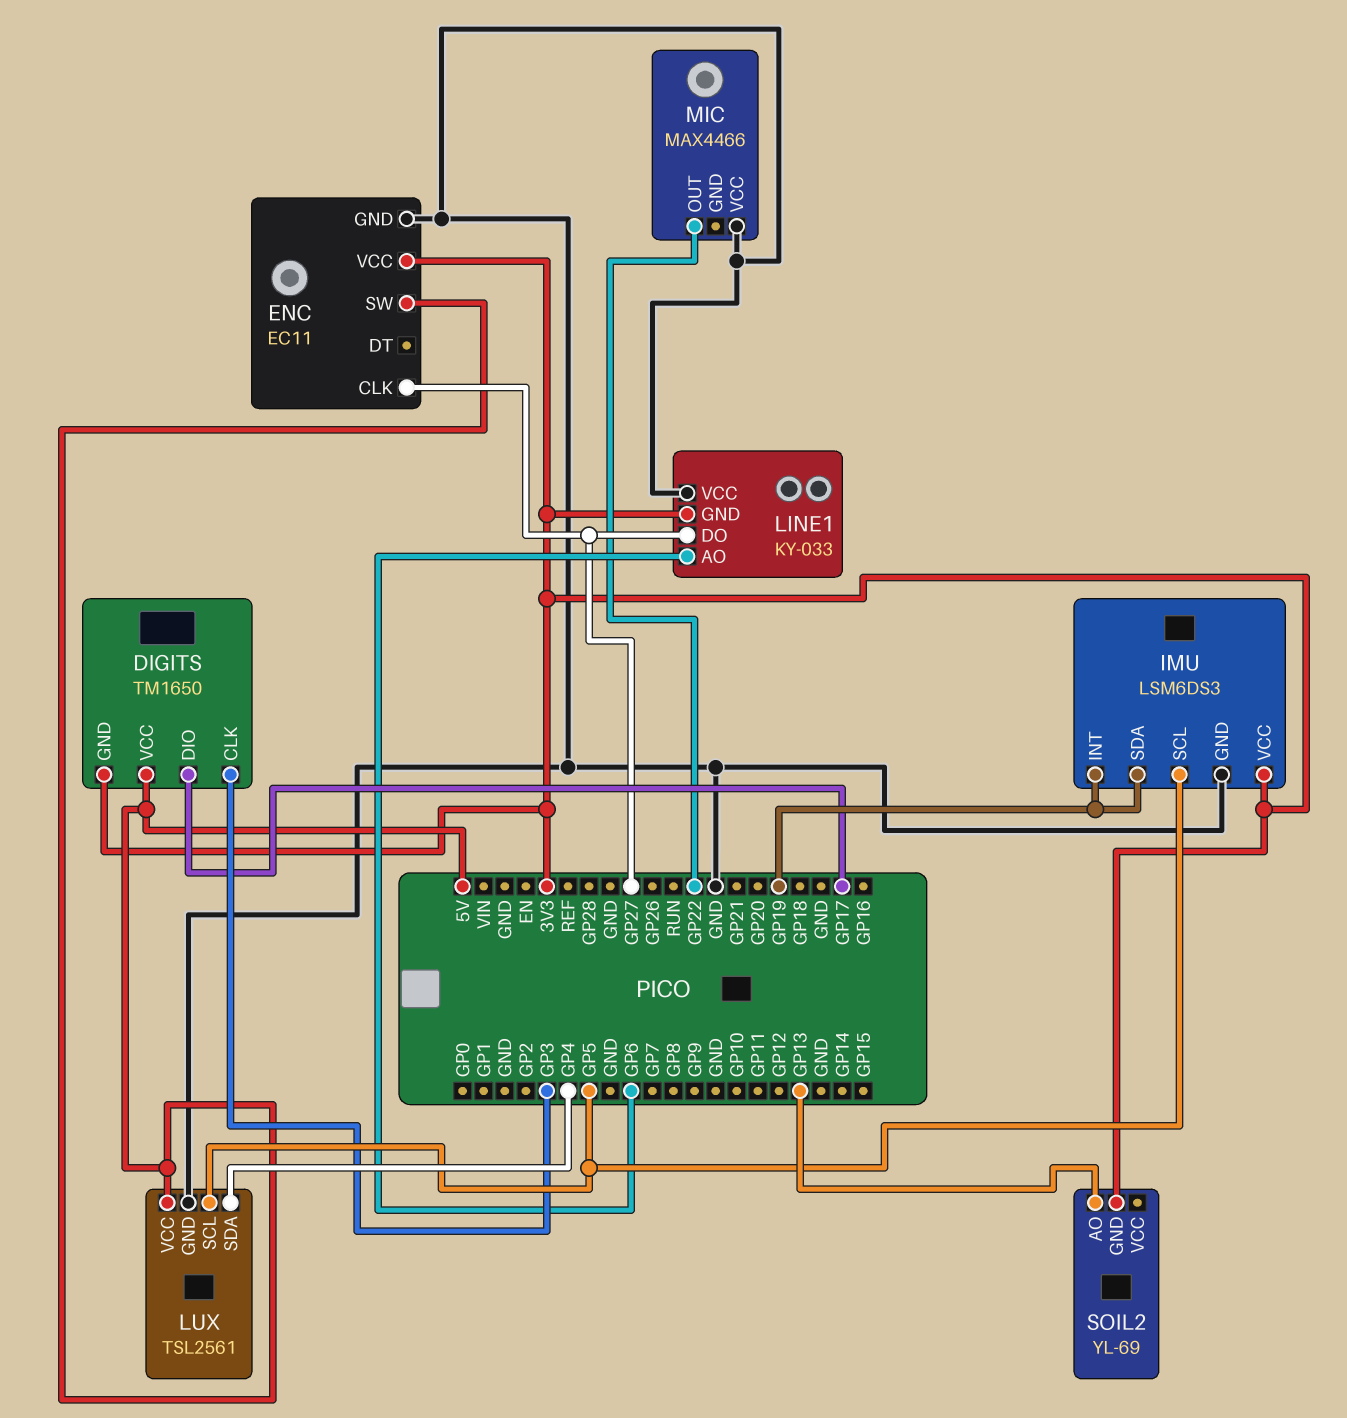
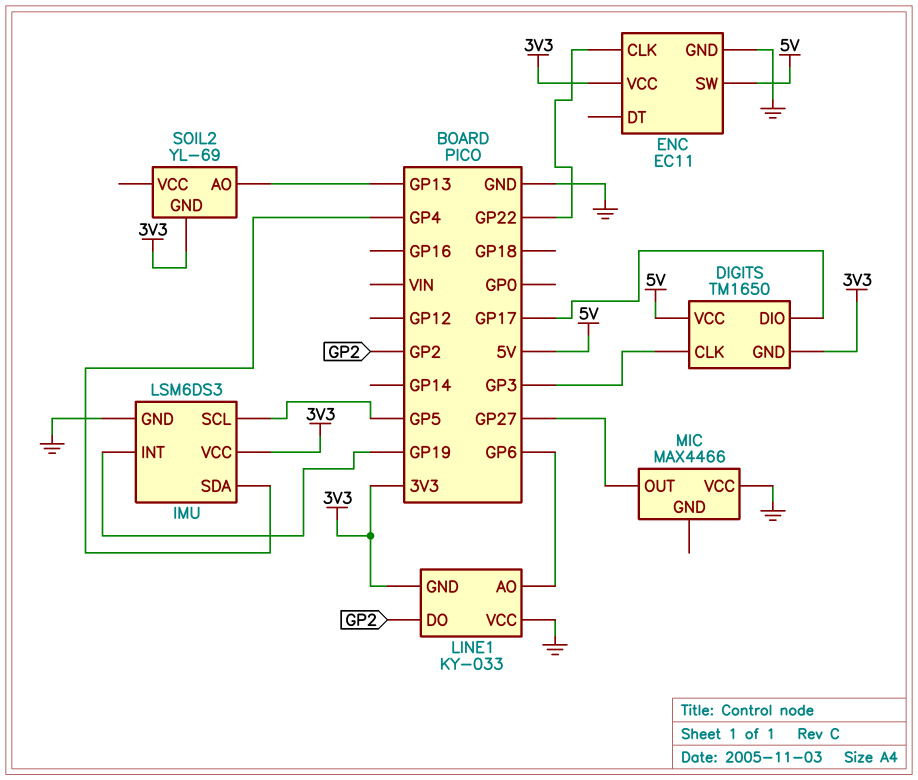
ENC pin CLK: GP27 -> GP22
IMU pin SDA: GP19 -> GP4
LINE1 pin DO: GP27 -> GP2
LUX: TSL2561 -> none
LUX pin GND: GND -> none
LUX pin SCL: GP5 -> none
LUX pin SDA: GP4 -> none
LUX pin VCC: 5V -> none
MIC pin OUT: GP22 -> GP27

